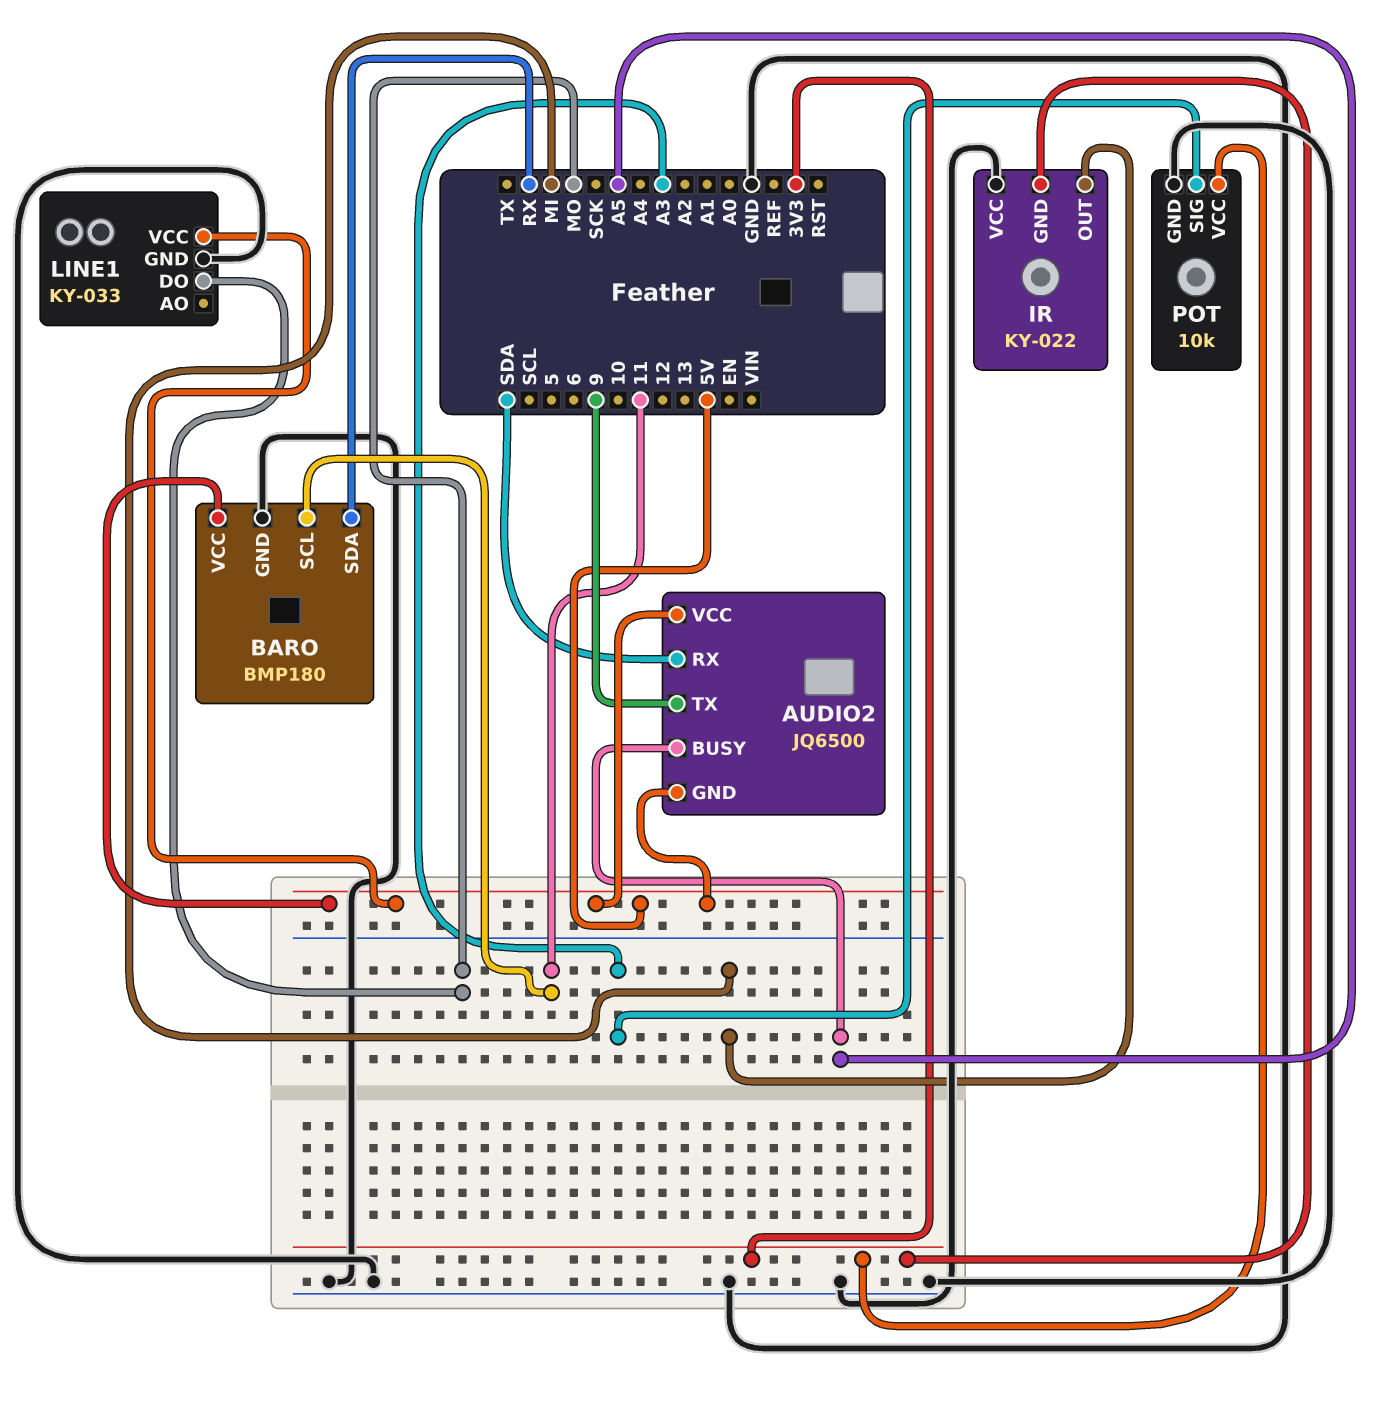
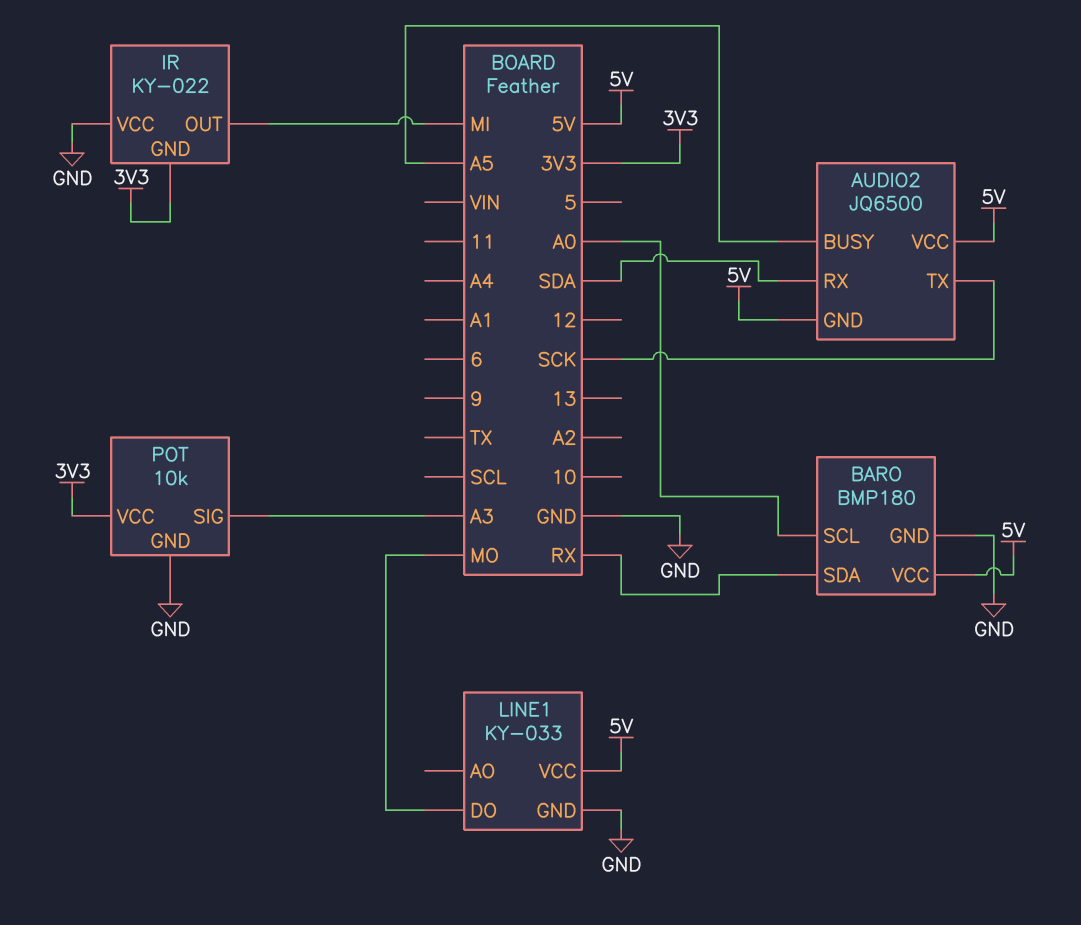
AUDIO2 pin TX: 9 -> SCK
BARO pin SCL: 11 -> A0

